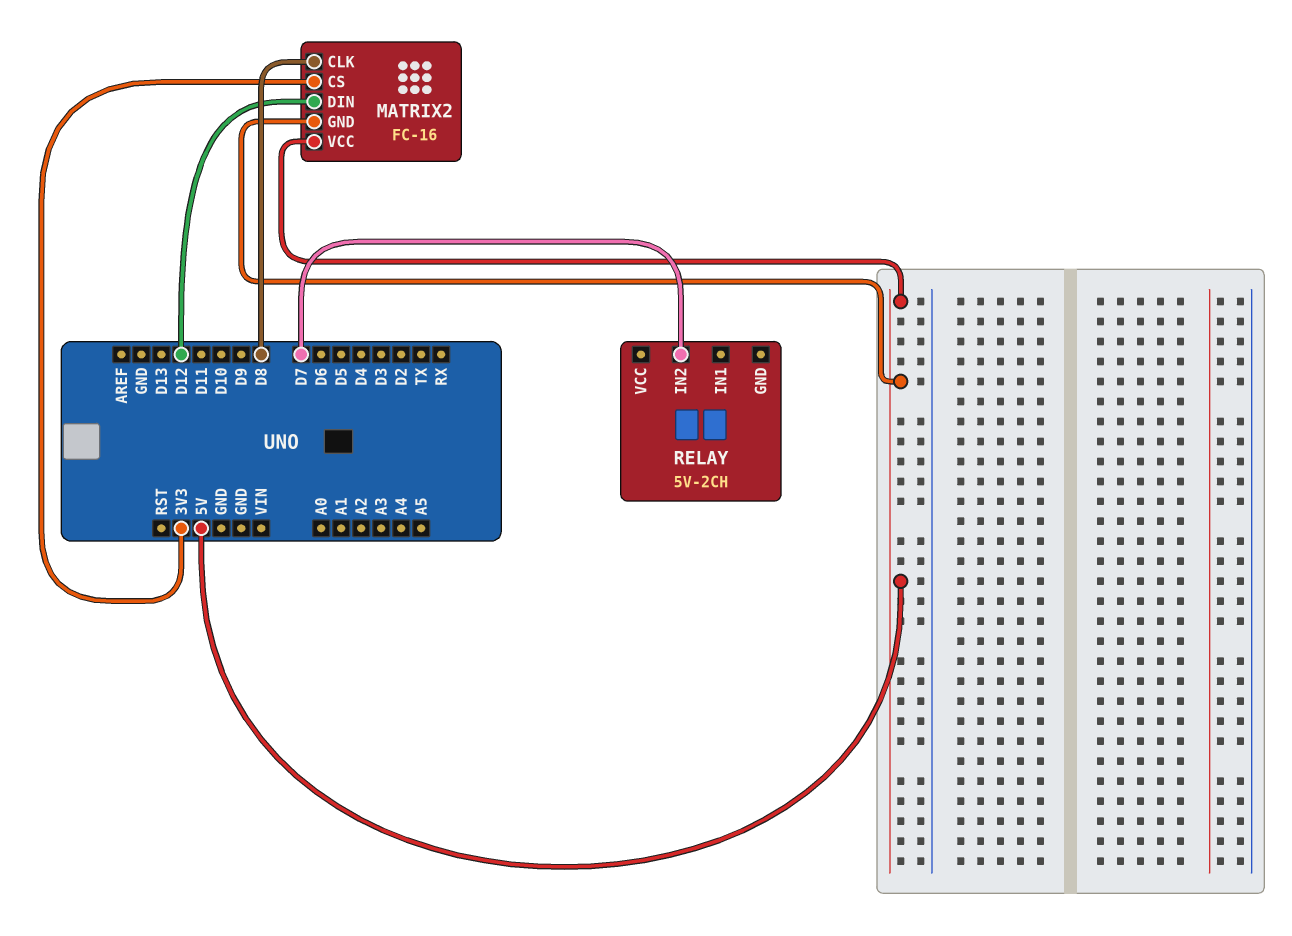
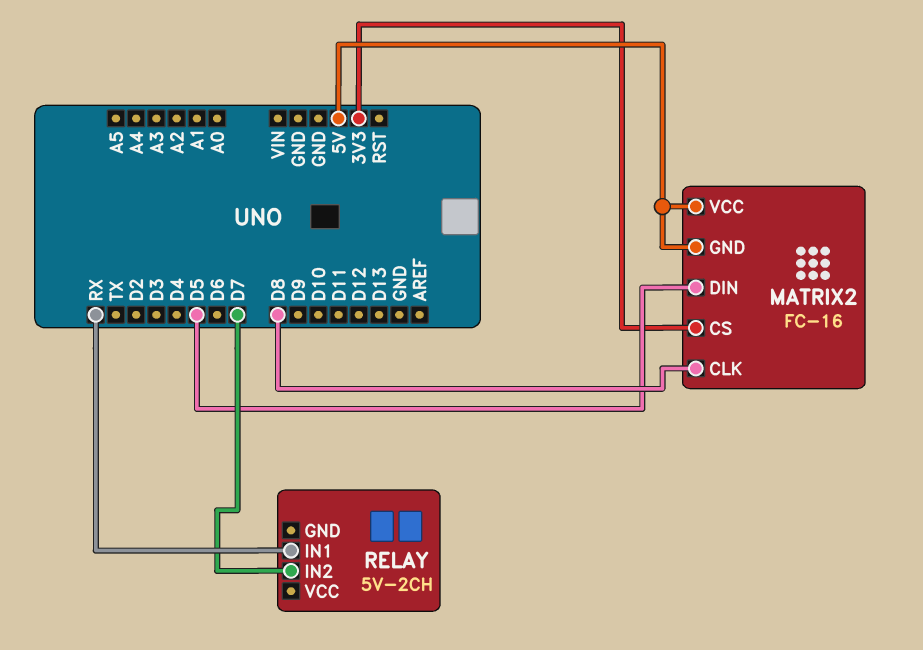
MATRIX2 pin DIN: D12 -> D5
RELAY pin IN1: none -> RX

